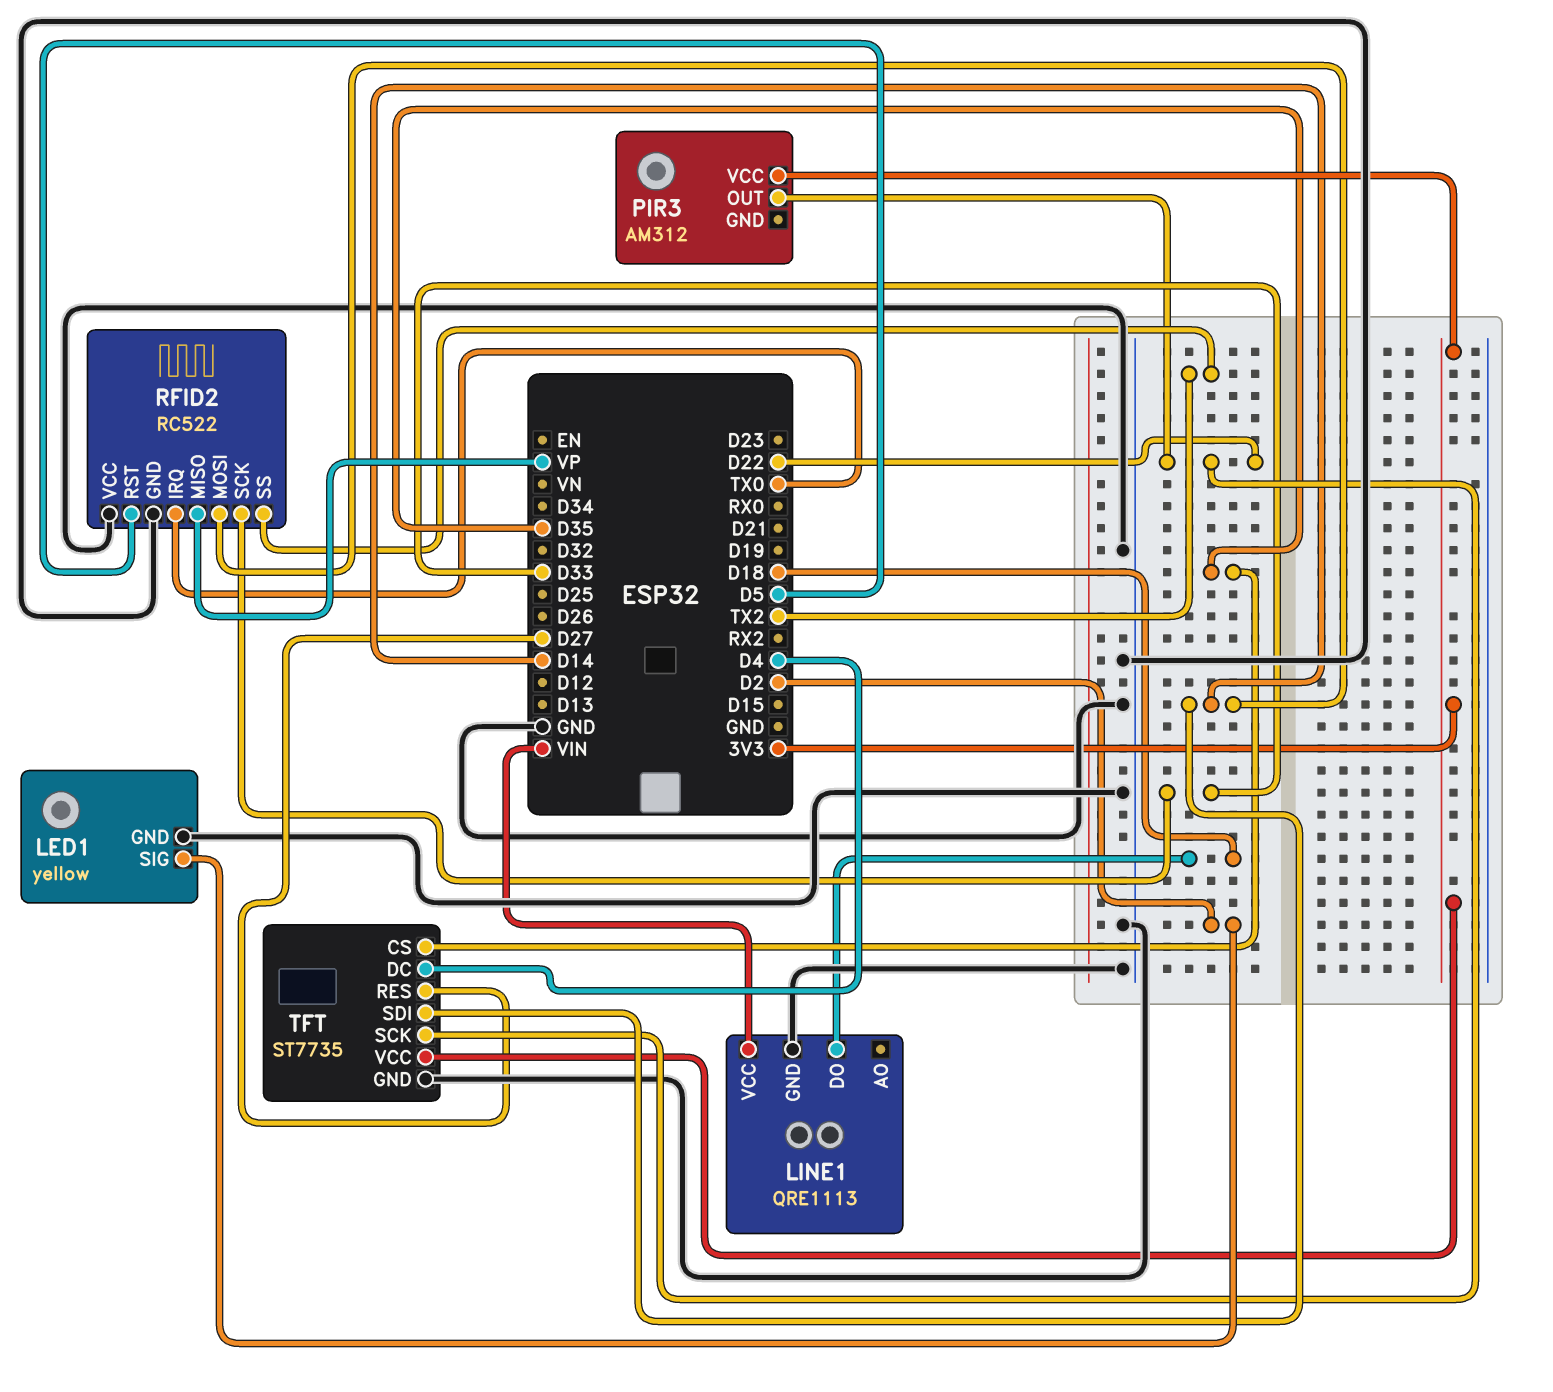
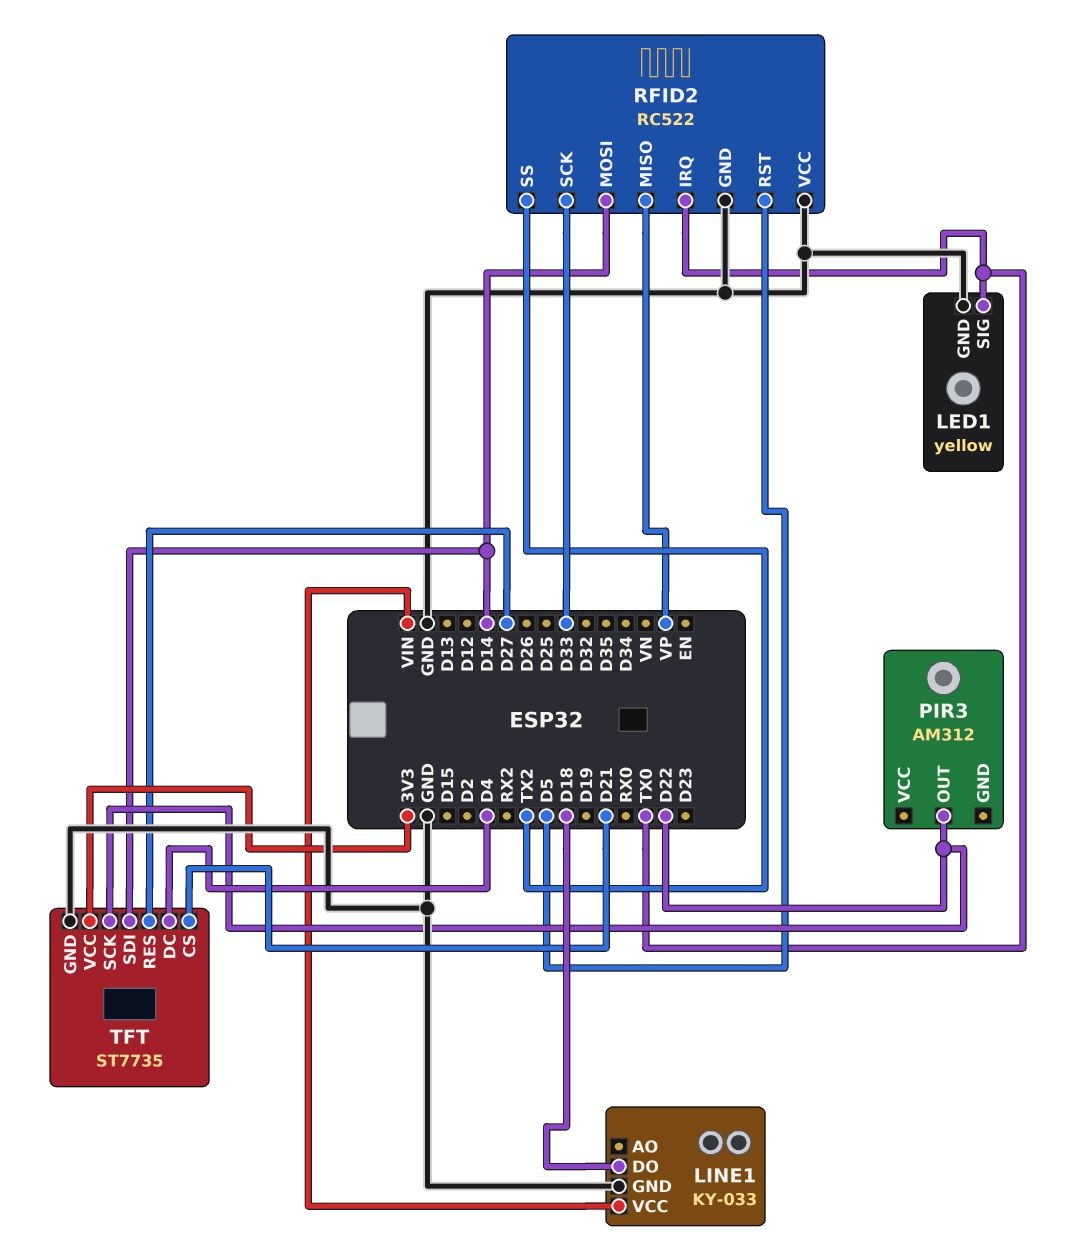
LED1 pin SIG: D2 -> TX0
LINE1: QRE1113 -> KY-033
PIR3 pin VCC: 3V3 -> none
TFT pin CS: D35 -> D21

